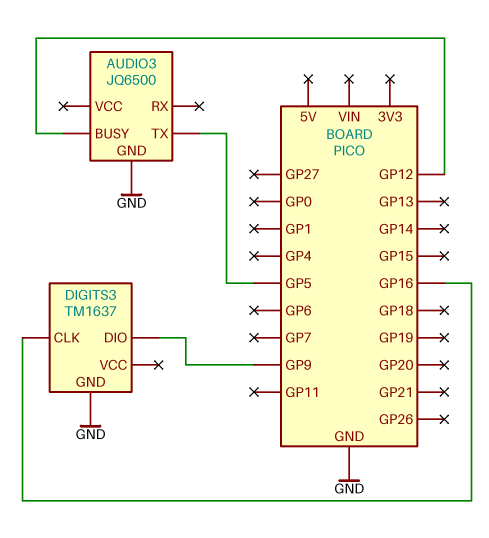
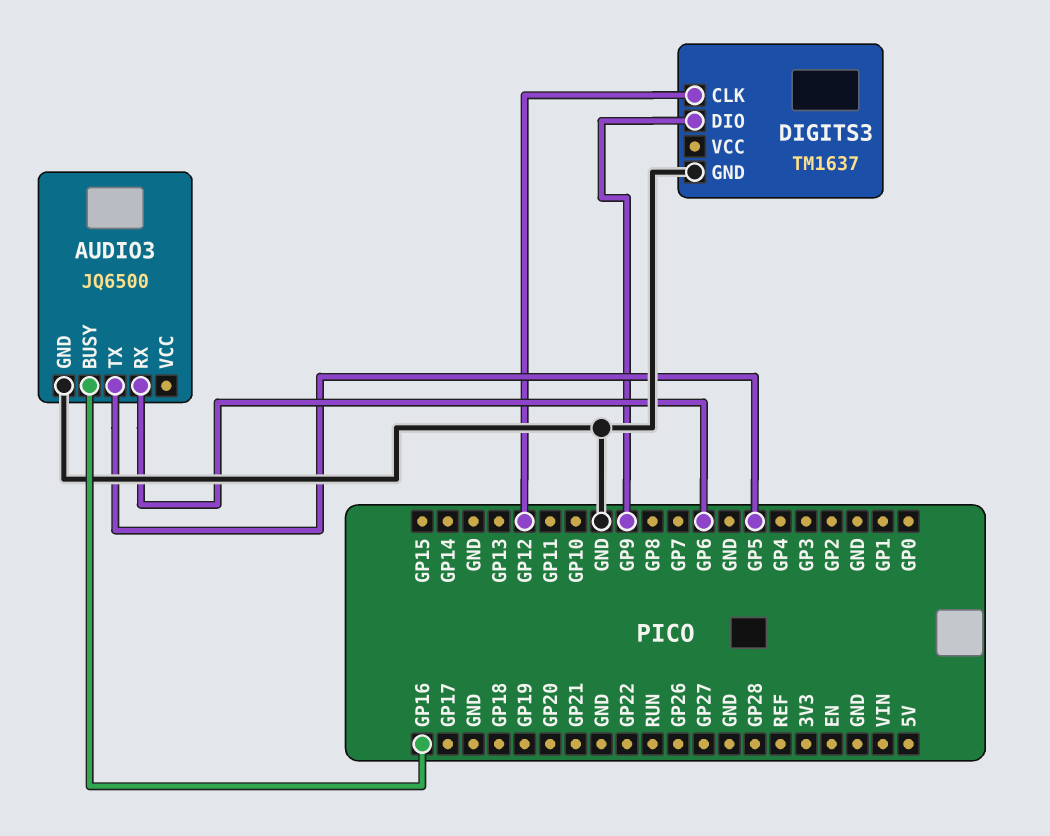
AUDIO3 pin BUSY: GP12 -> GP16
AUDIO3 pin RX: none -> GP6
DIGITS3 pin CLK: GP16 -> GP12

